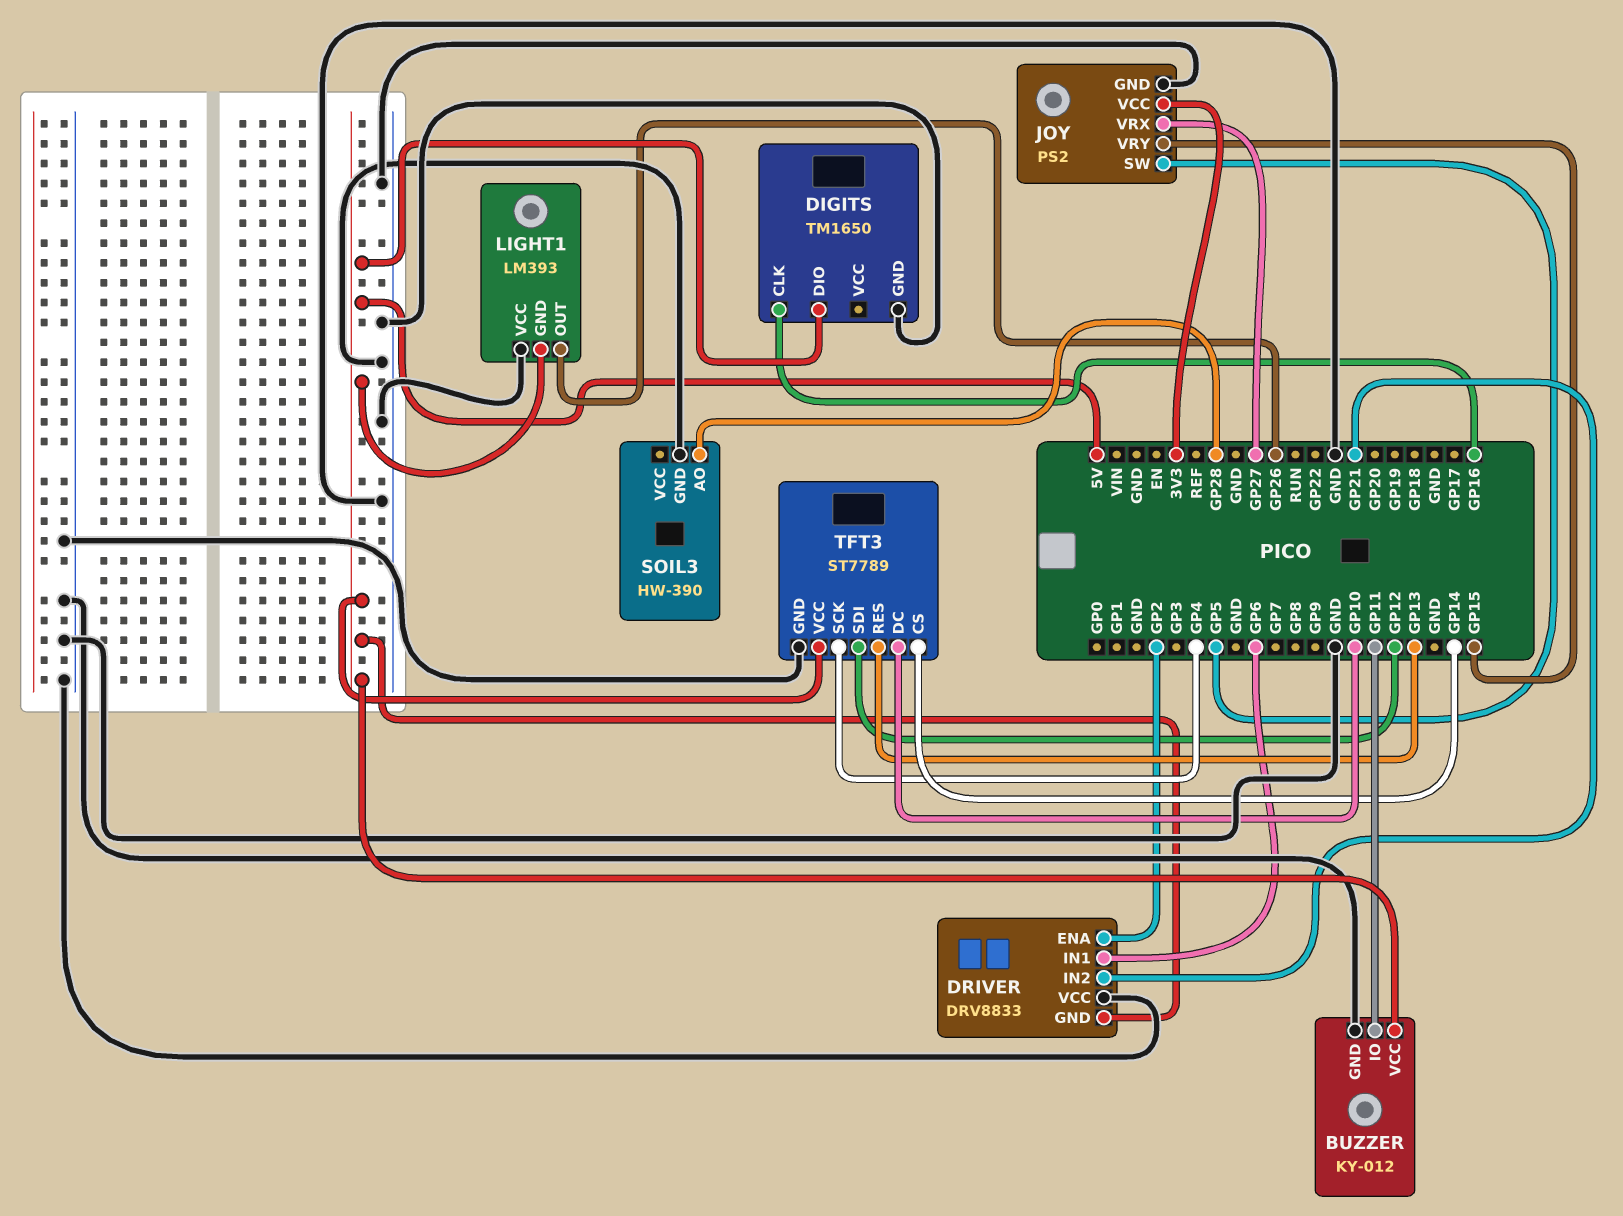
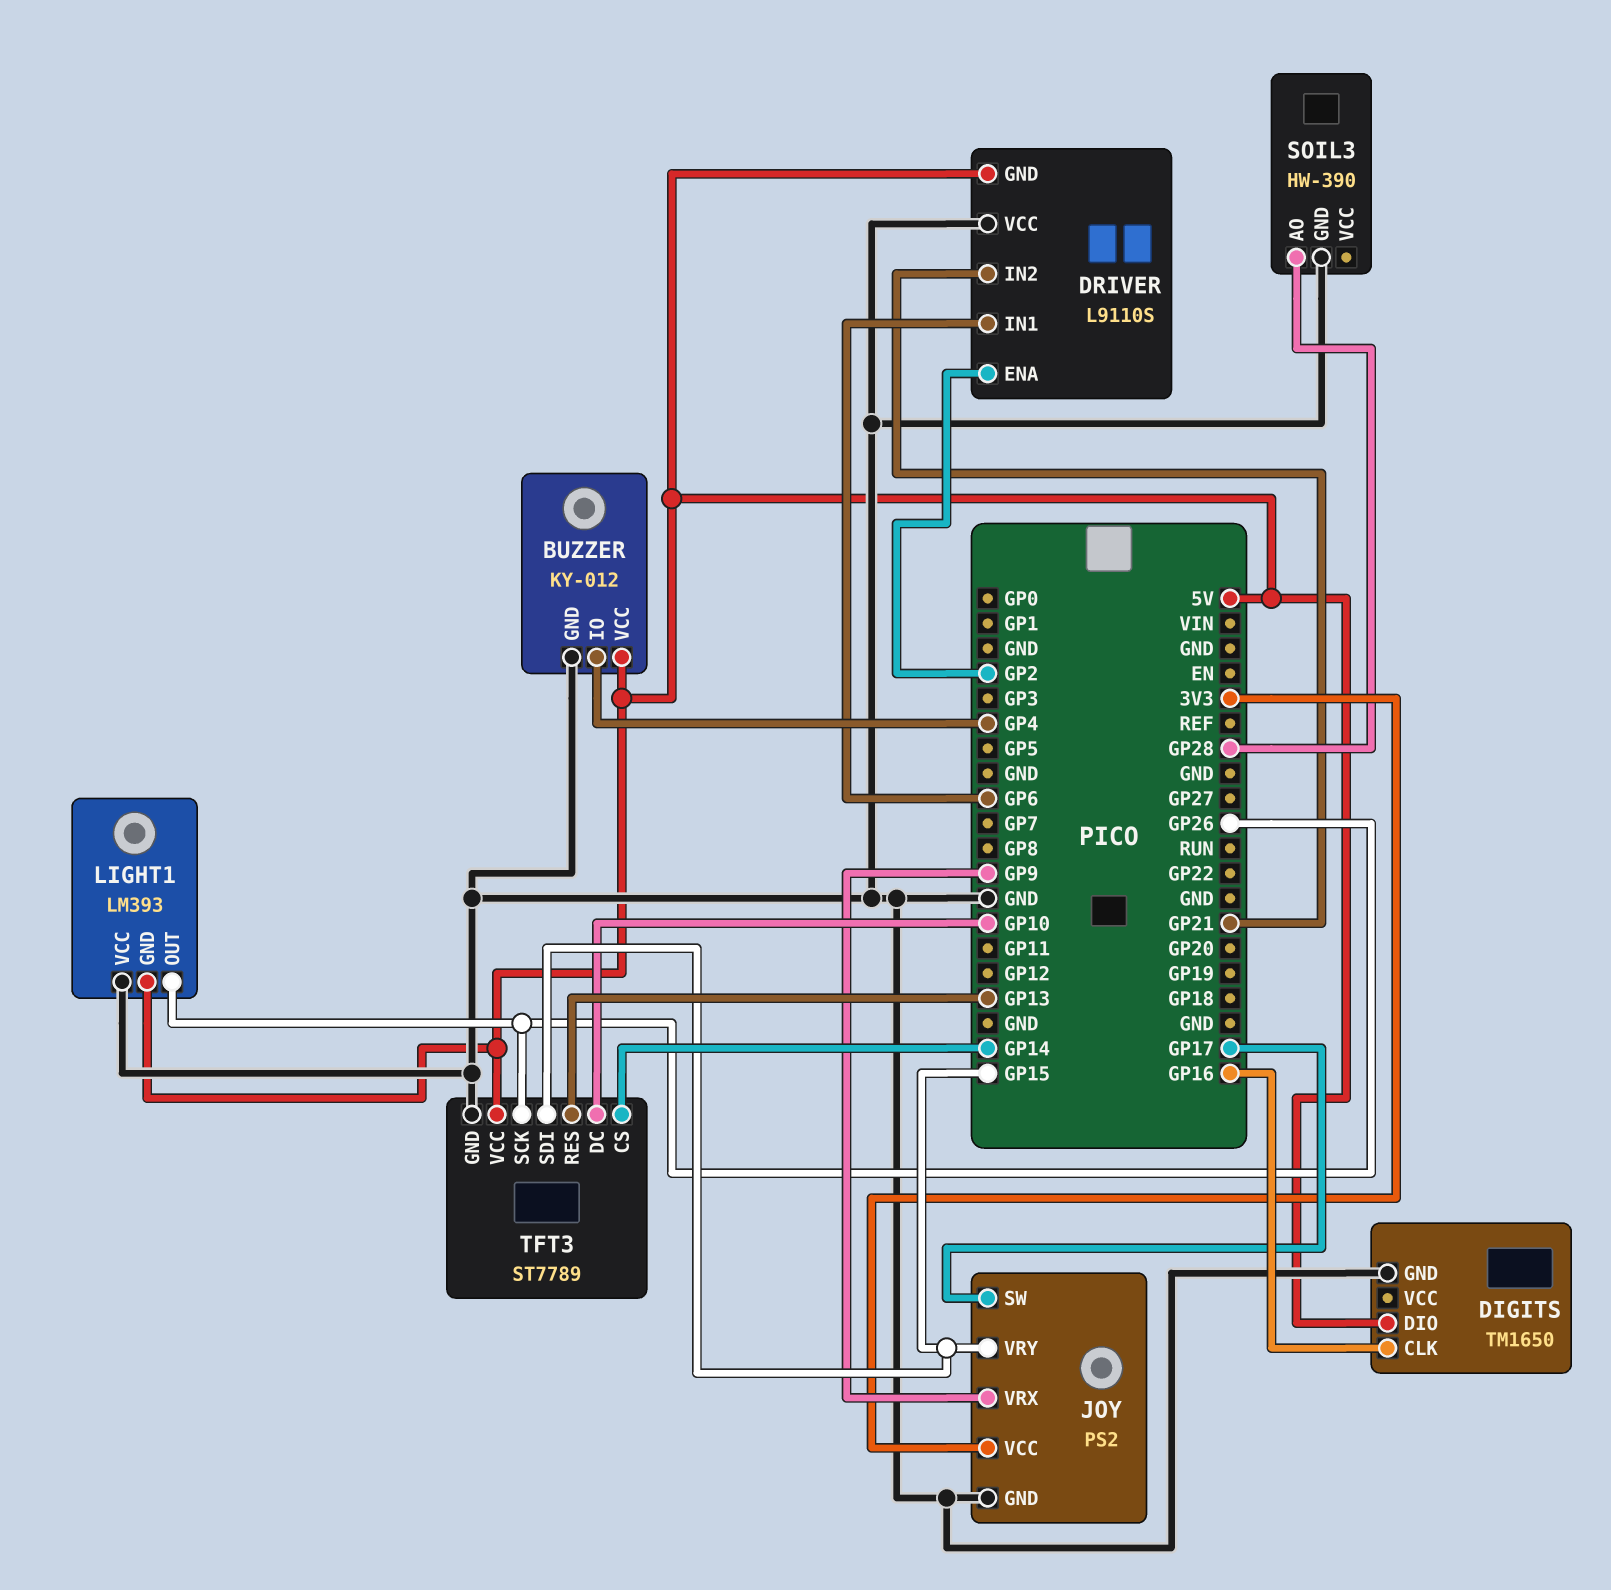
BUZZER pin IO: GP11 -> GP4
DRIVER: DRV8833 -> L9110S
JOY pin SW: GP5 -> GP17
JOY pin VRX: GP27 -> GP9
TFT3 pin SCK: GP4 -> GP26
TFT3 pin SDI: GP12 -> GP15

